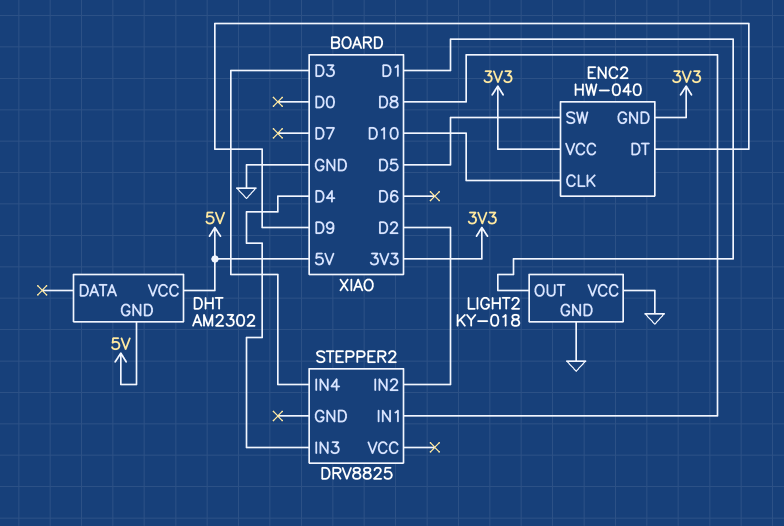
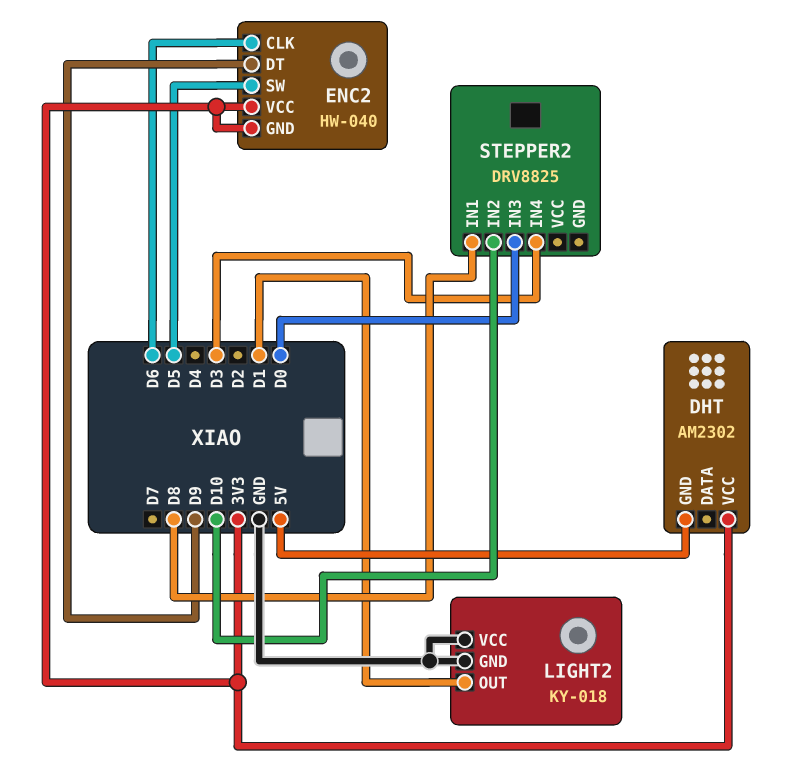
DHT pin VCC: 5V -> 3V3
ENC2 pin CLK: D10 -> D6
STEPPER2 pin IN2: D2 -> D10
STEPPER2 pin IN3: D4 -> D0

